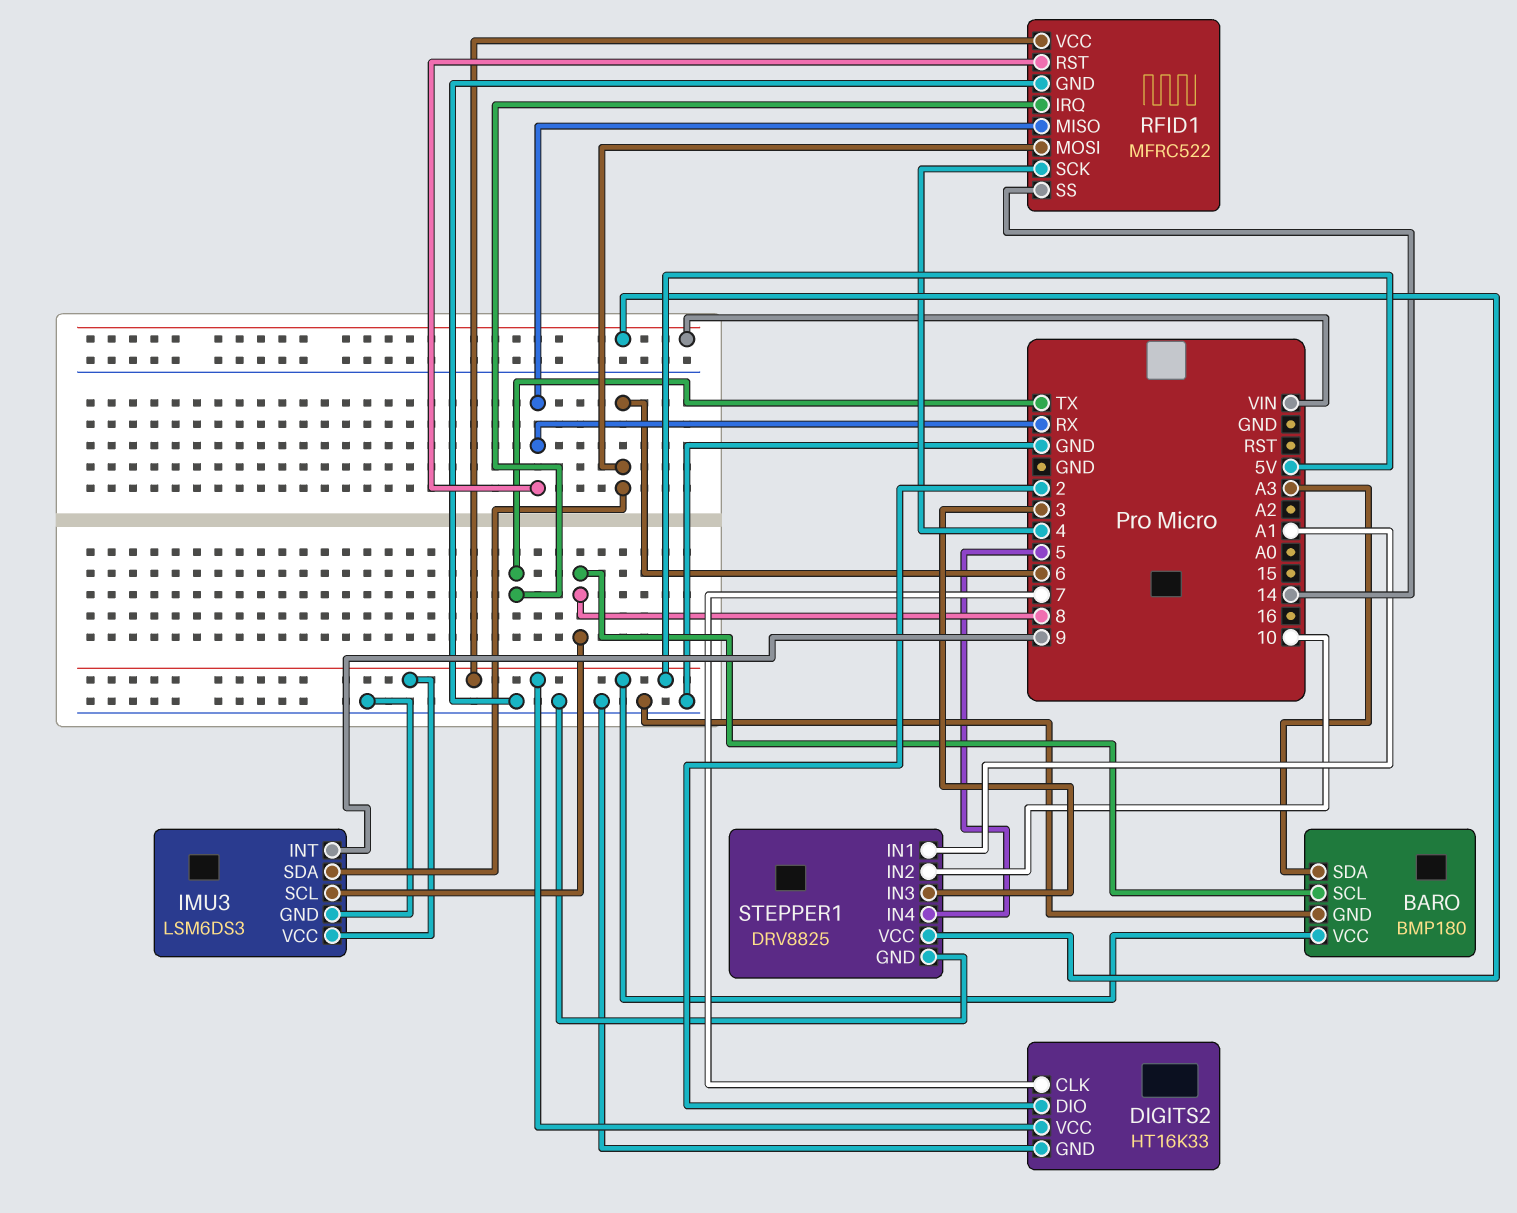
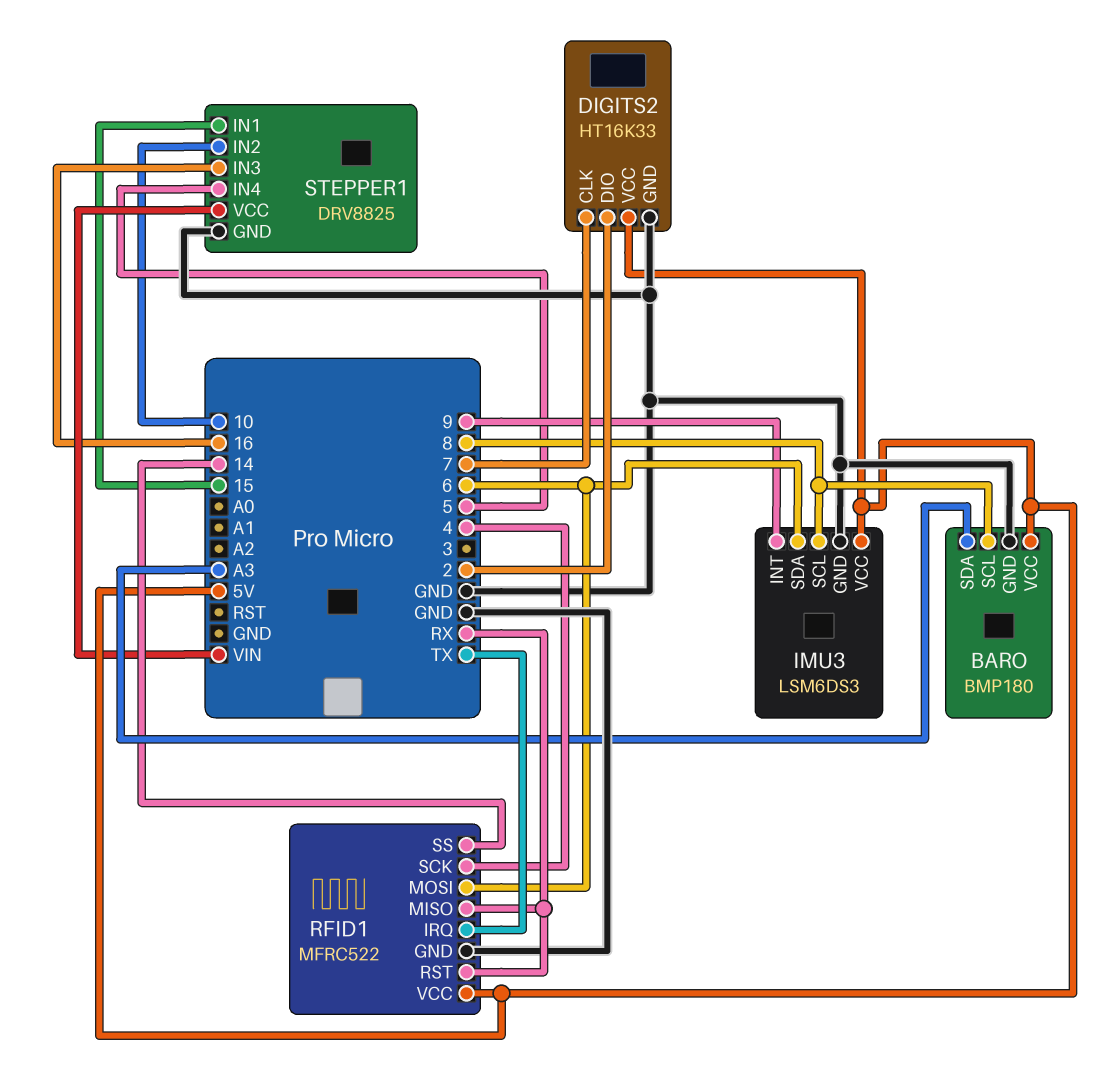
STEPPER1 pin IN1: A1 -> 15
STEPPER1 pin IN3: 3 -> 16

